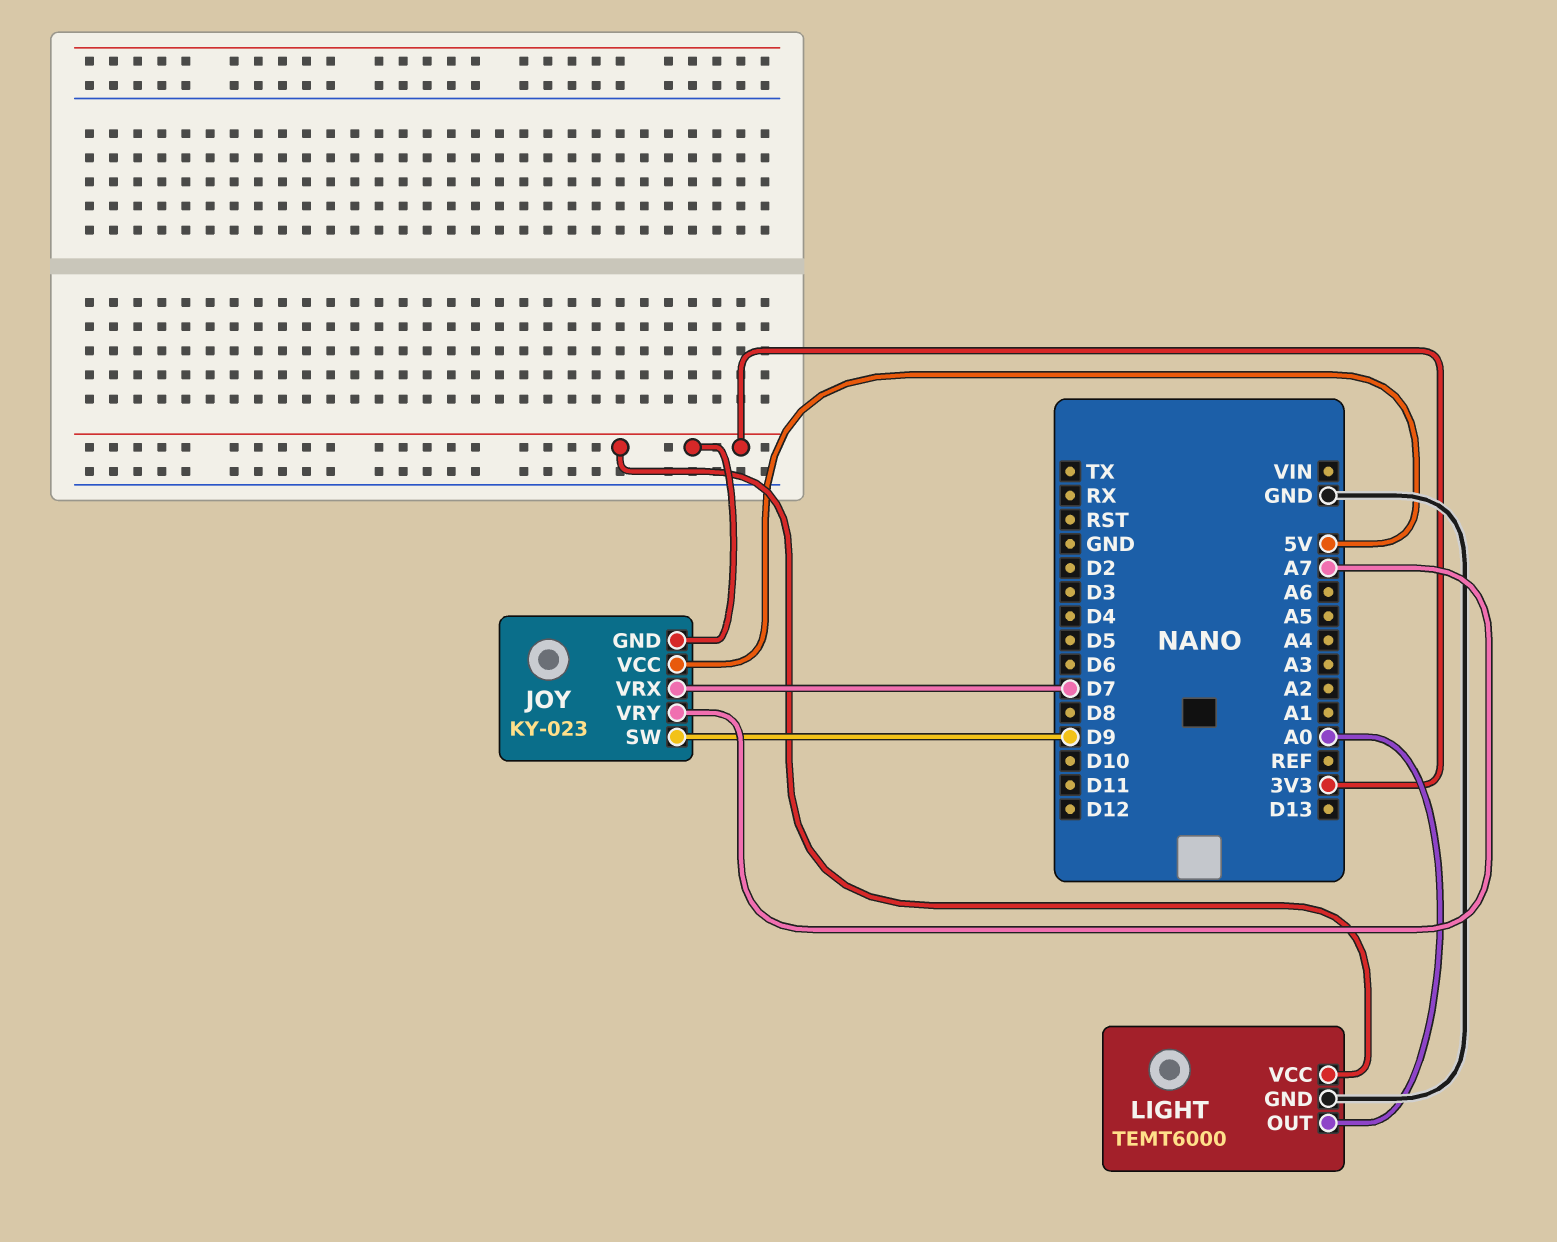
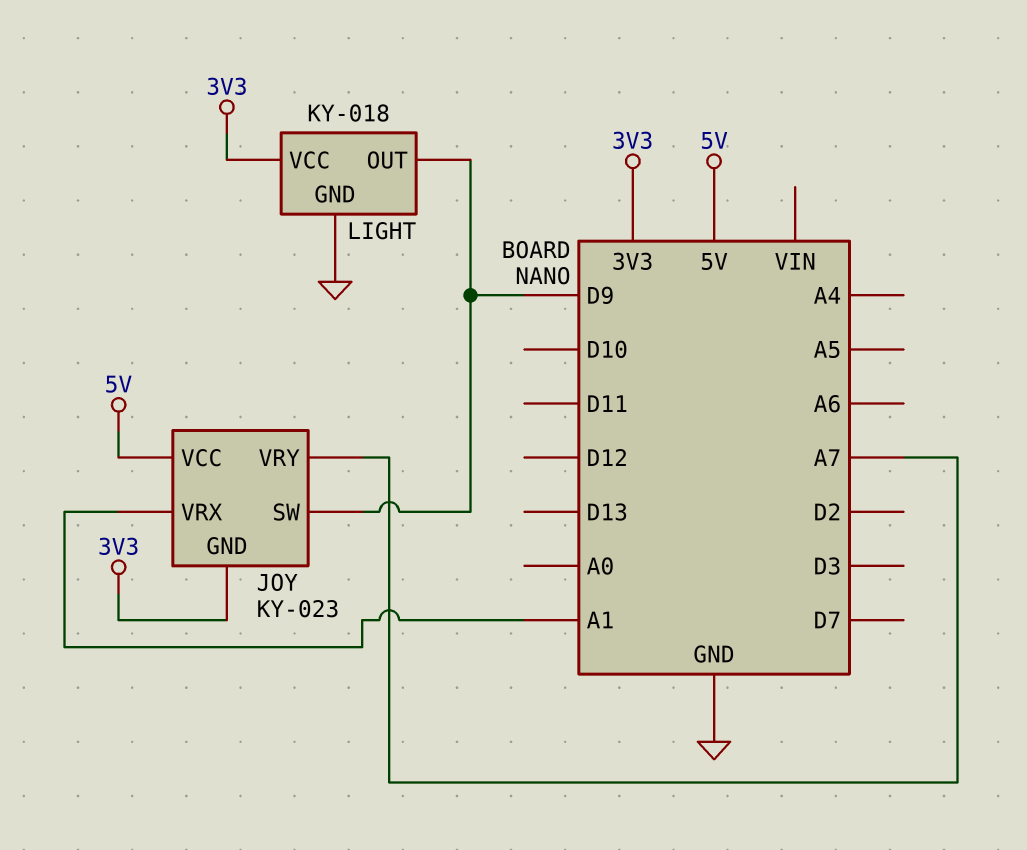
JOY pin VRX: D7 -> A1
LIGHT: TEMT6000 -> KY-018
LIGHT pin OUT: A0 -> D9

